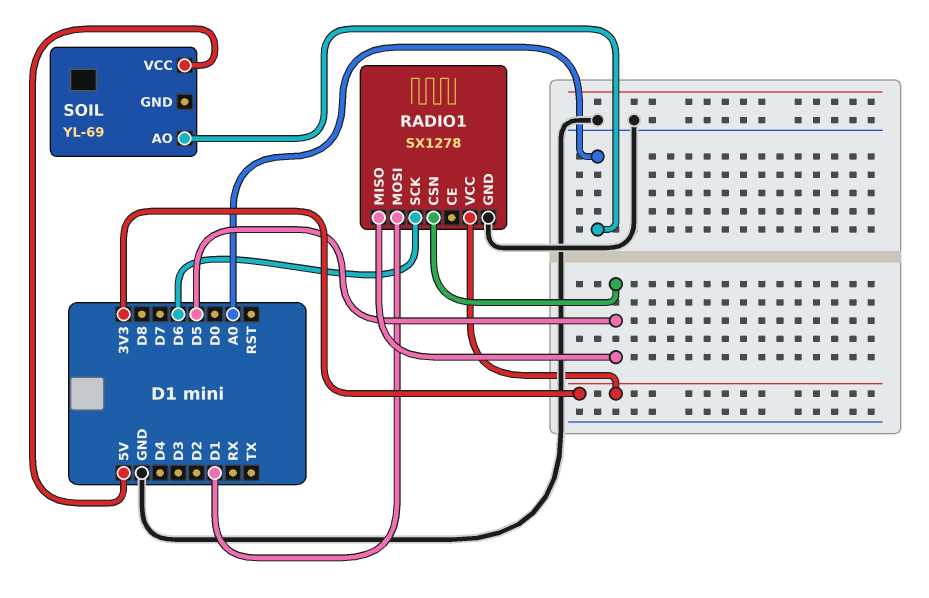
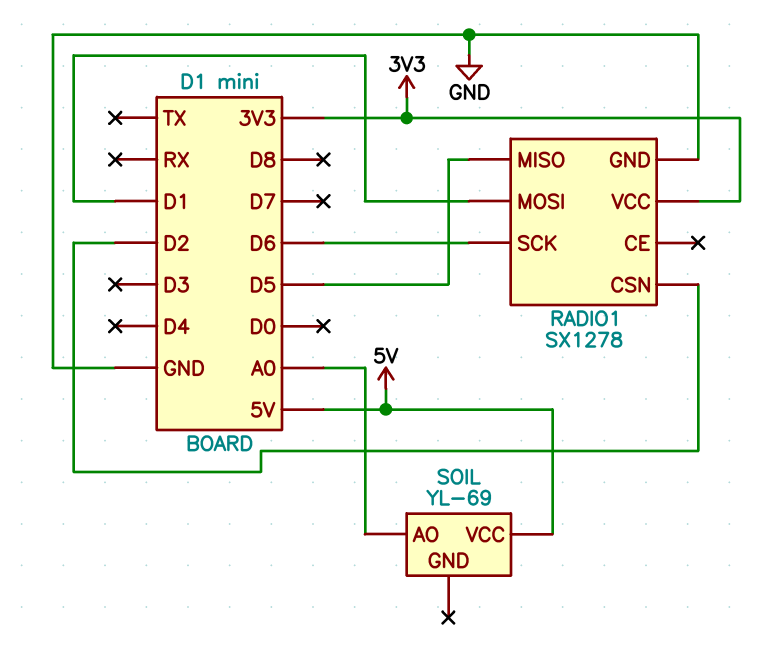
RADIO1 pin CSN: D5 -> D2

